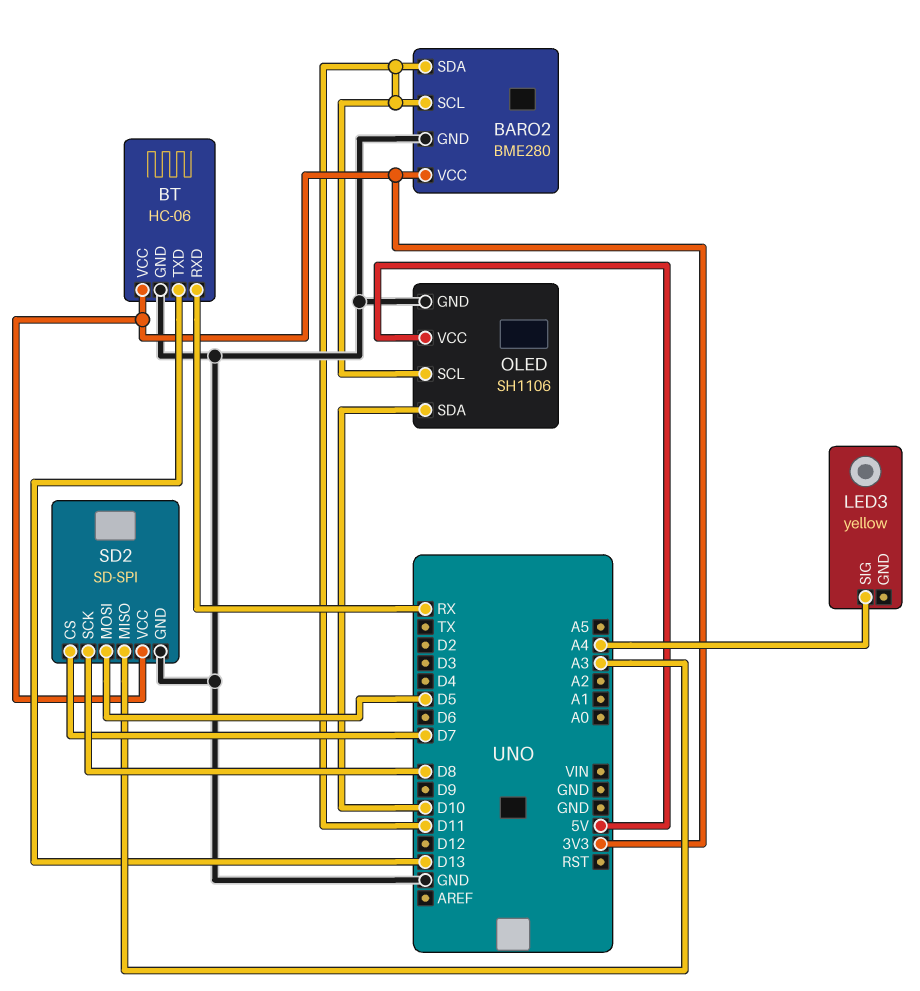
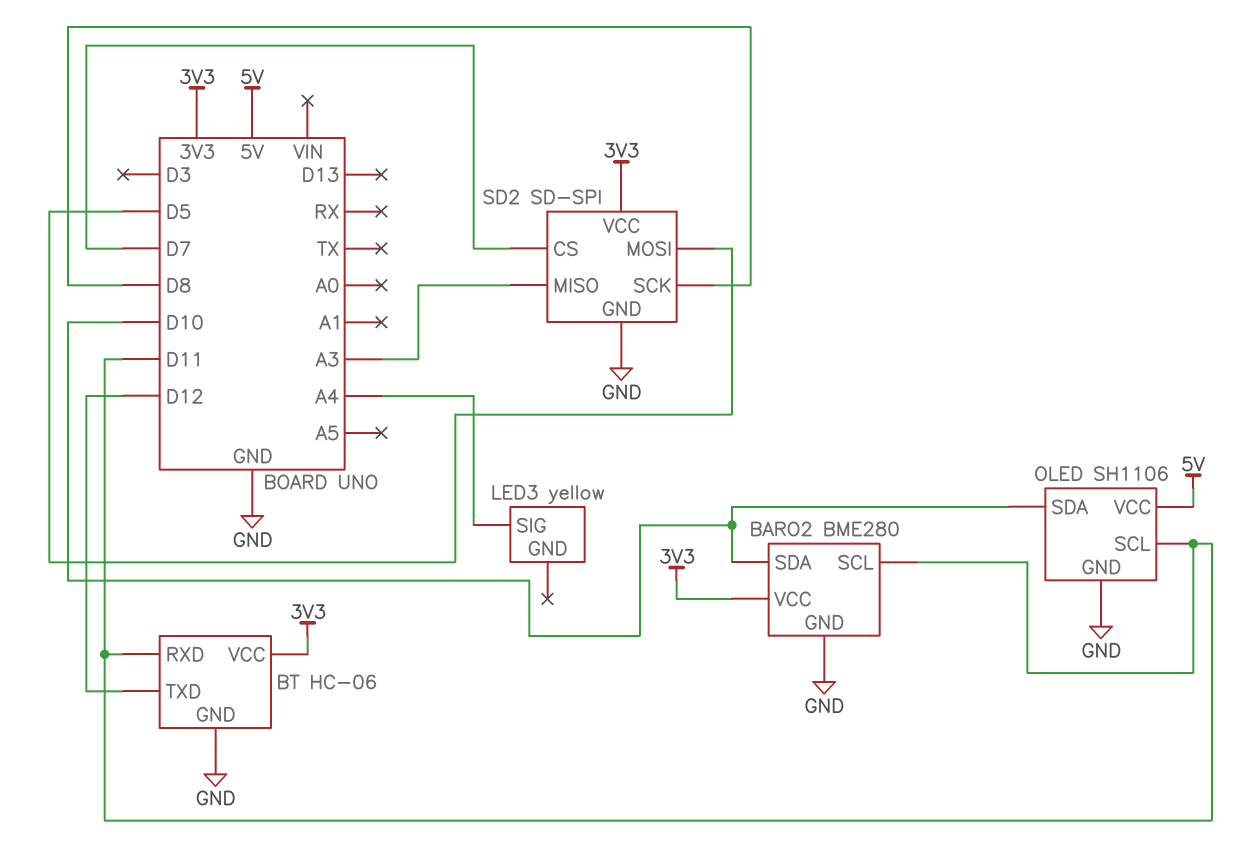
BARO2 pin SDA: D11 -> D10
BT pin RXD: RX -> D11
BT pin TXD: D13 -> D12

